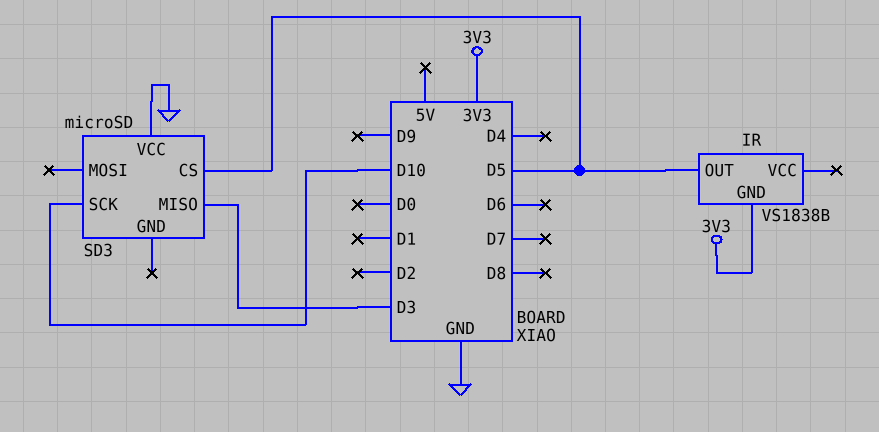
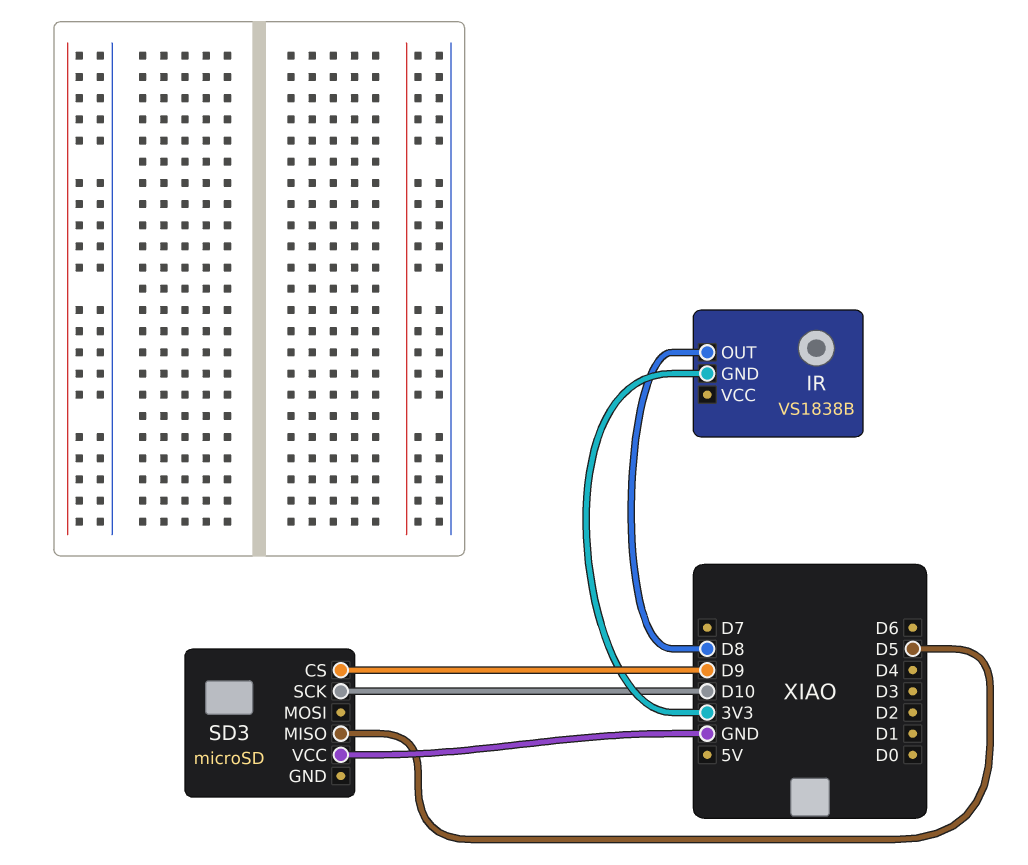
IR pin OUT: D5 -> D8
SD3 pin CS: D5 -> D9
SD3 pin MISO: D3 -> D5

